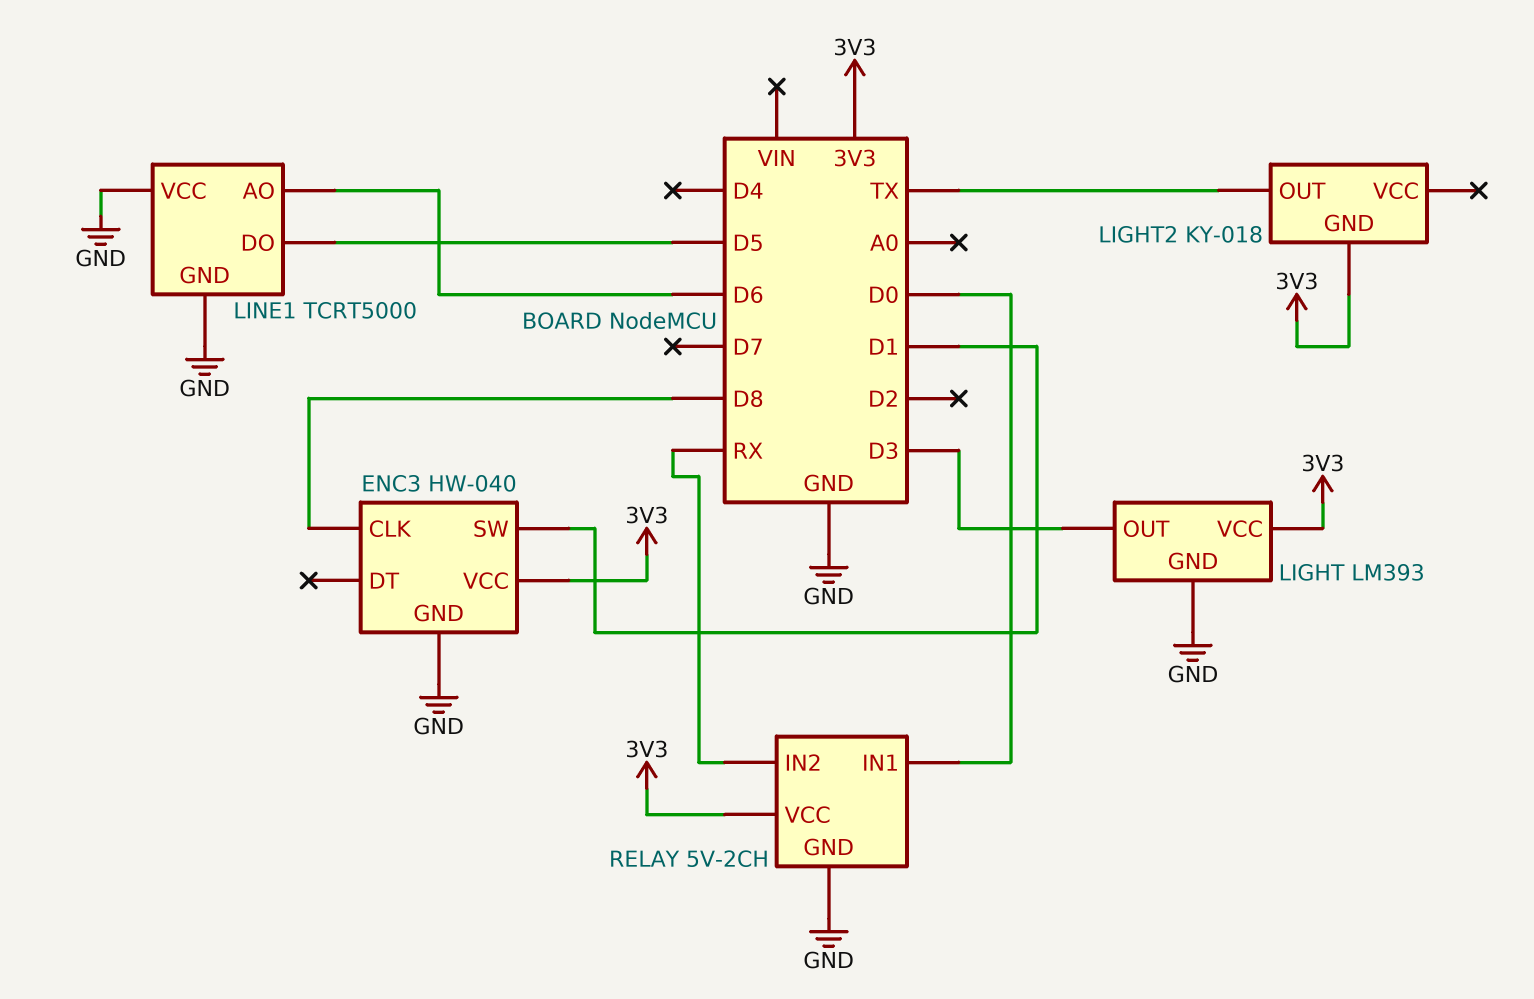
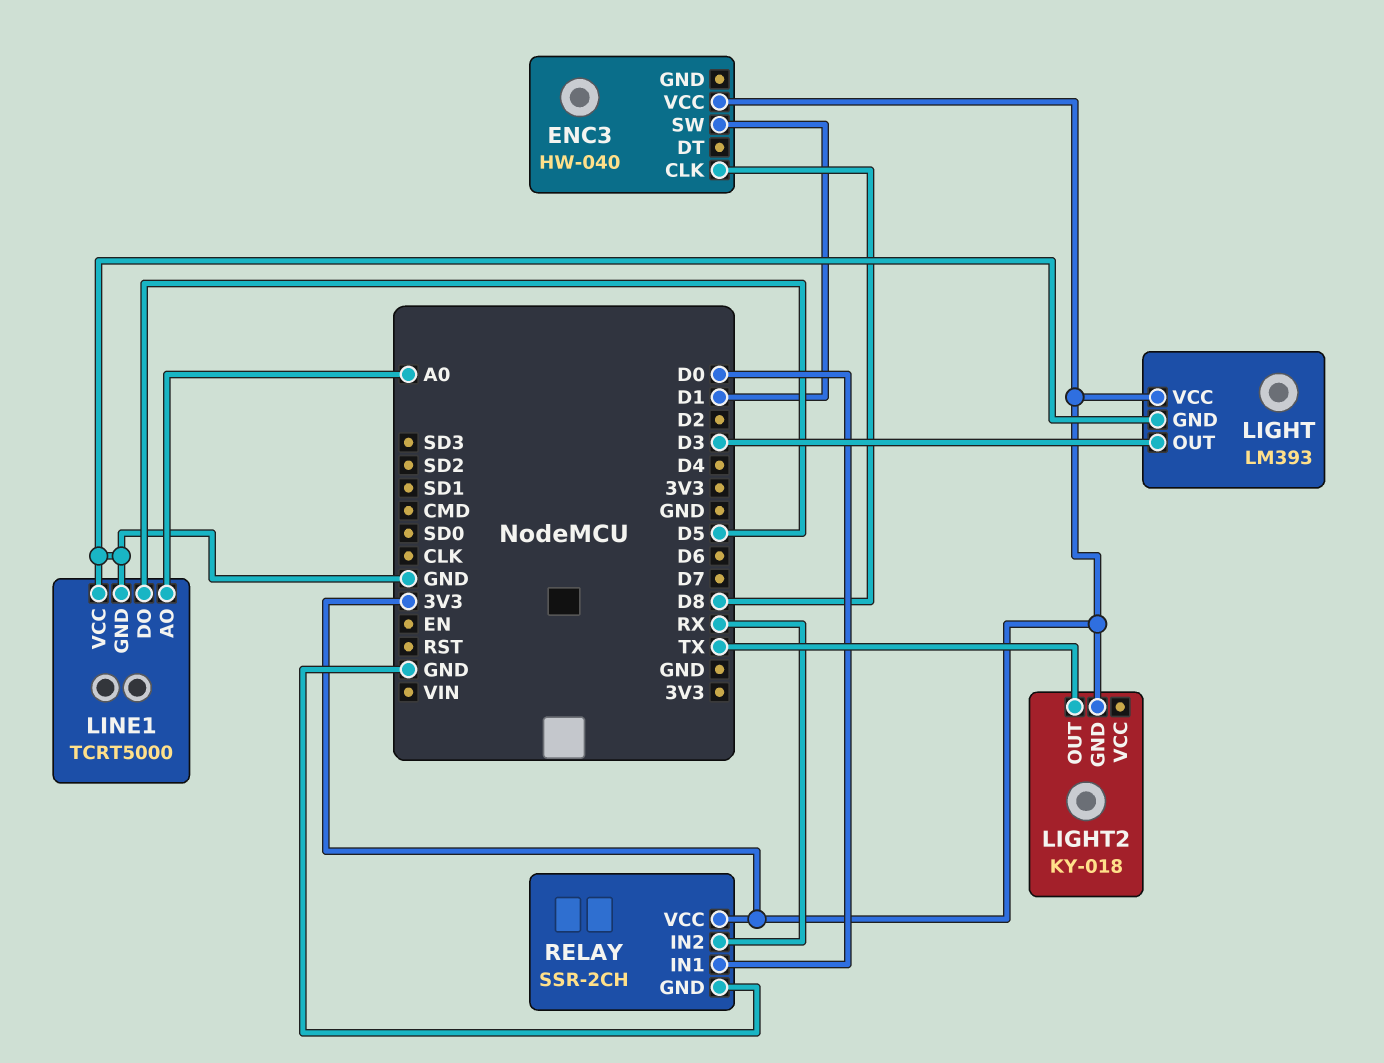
ENC3 pin GND: GND -> none
LINE1 pin AO: D6 -> A0
RELAY: 5V-2CH -> SSR-2CH

